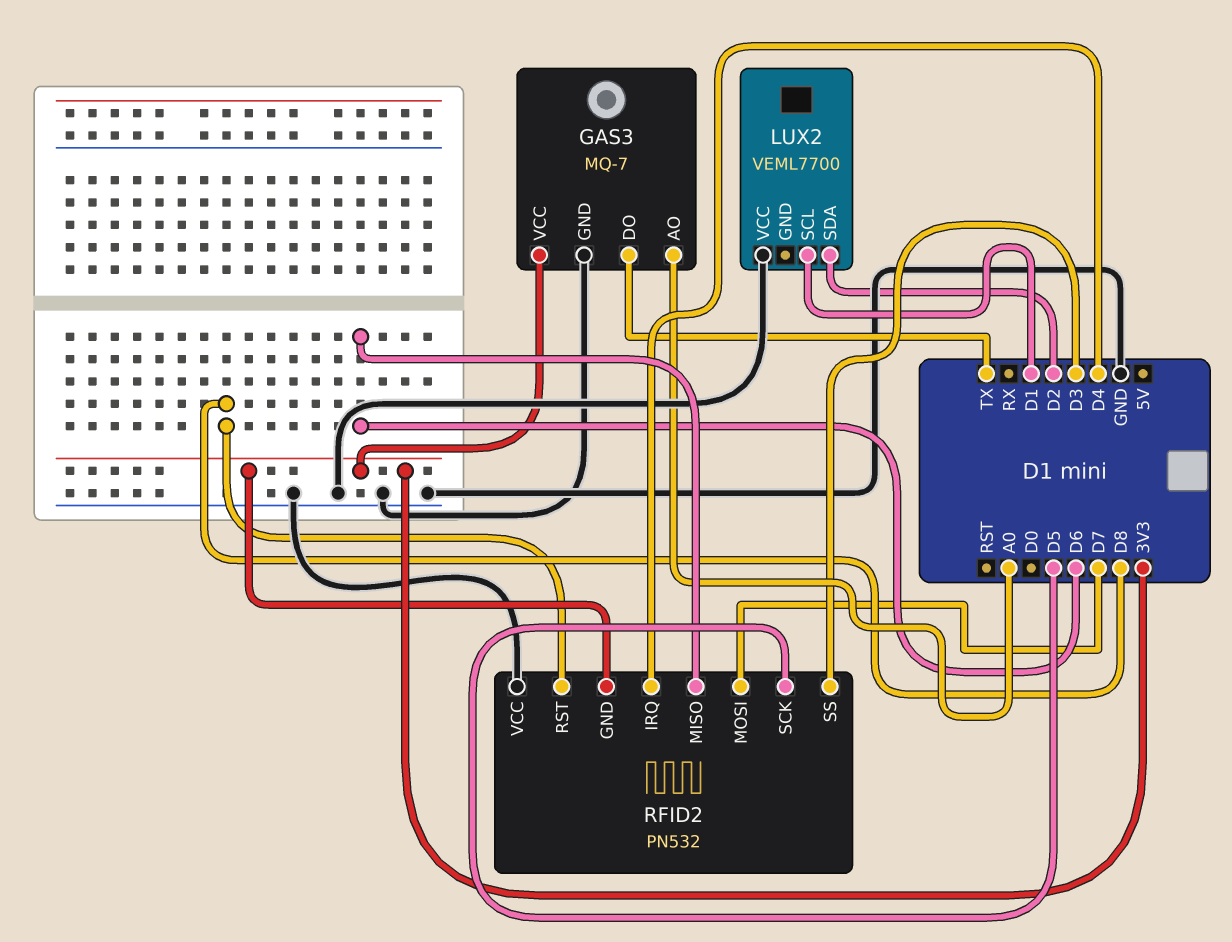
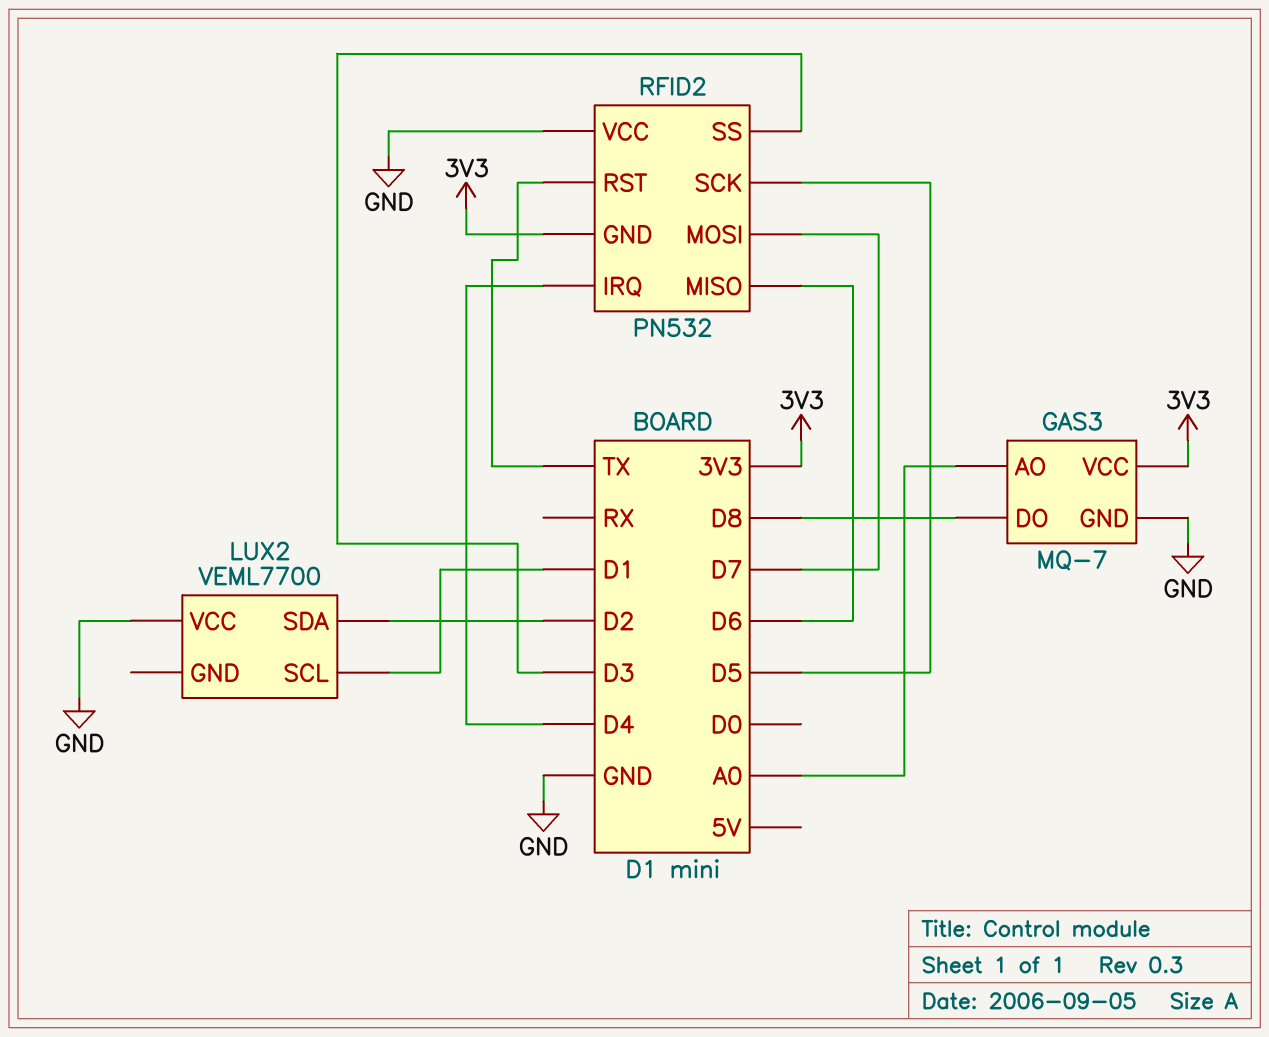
GAS3 pin DO: TX -> D8
RFID2 pin RST: D8 -> TX

